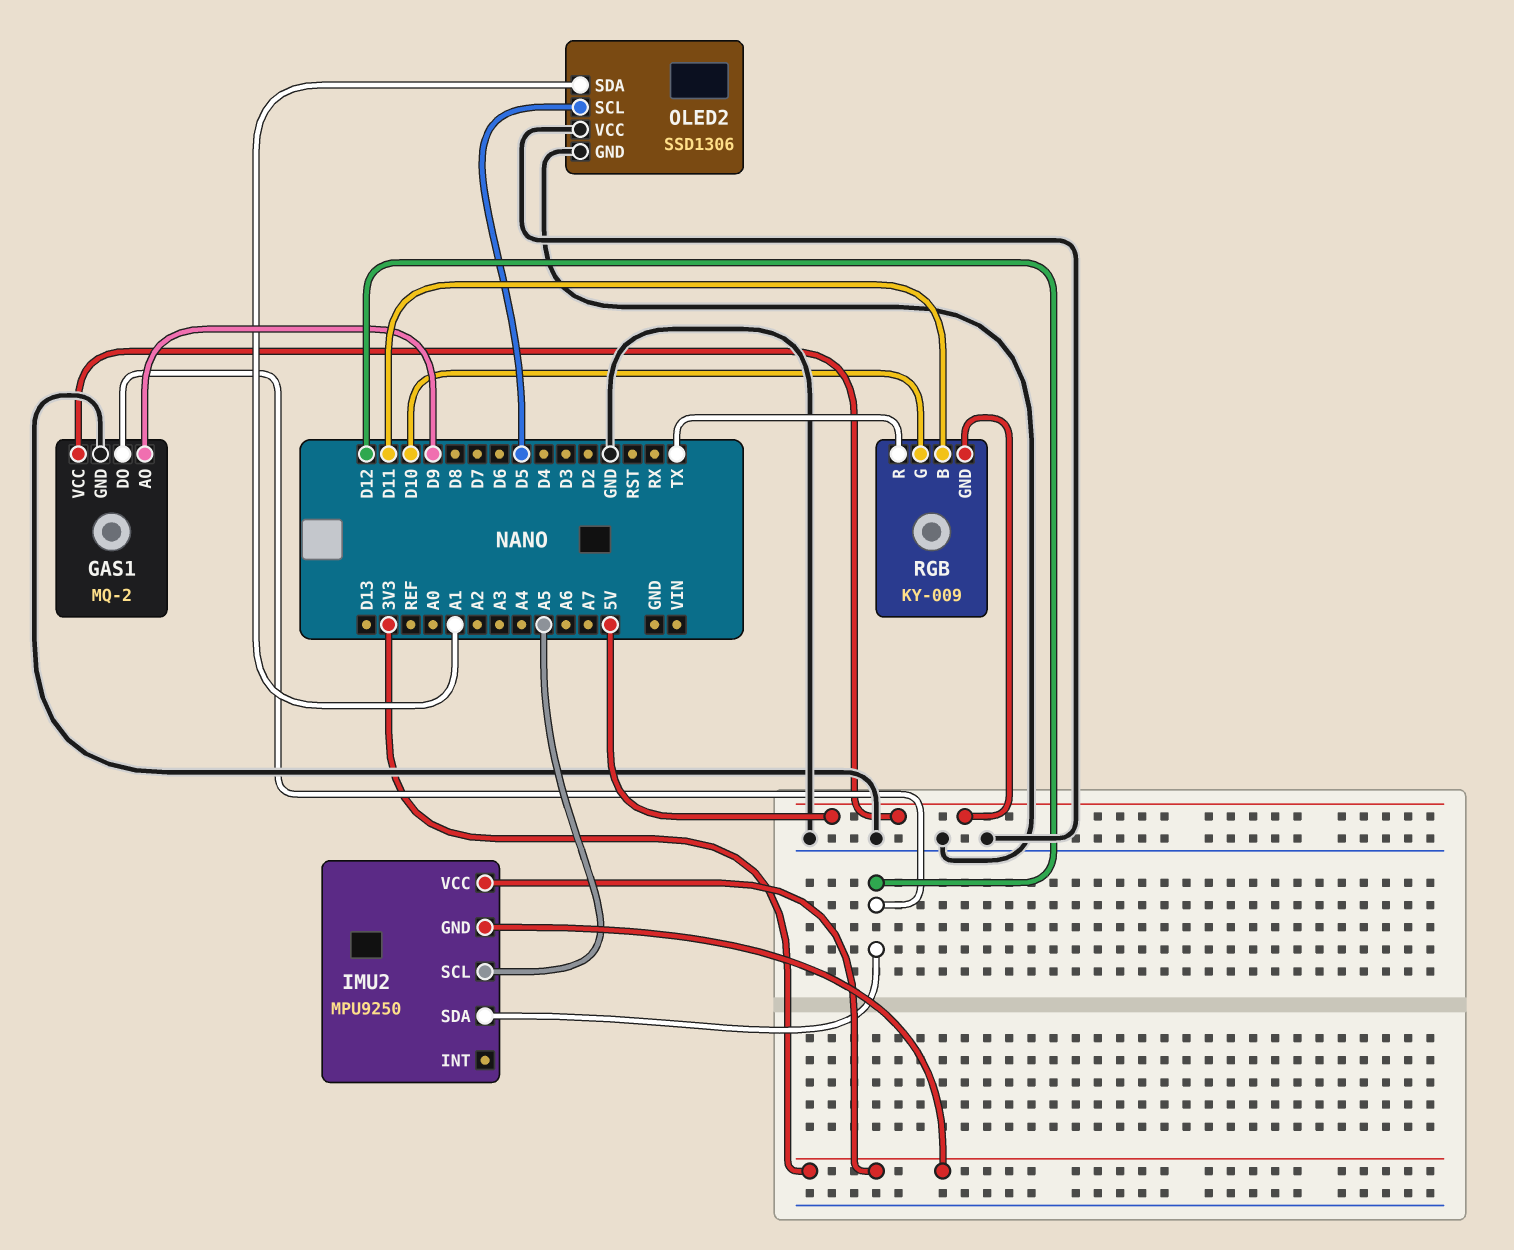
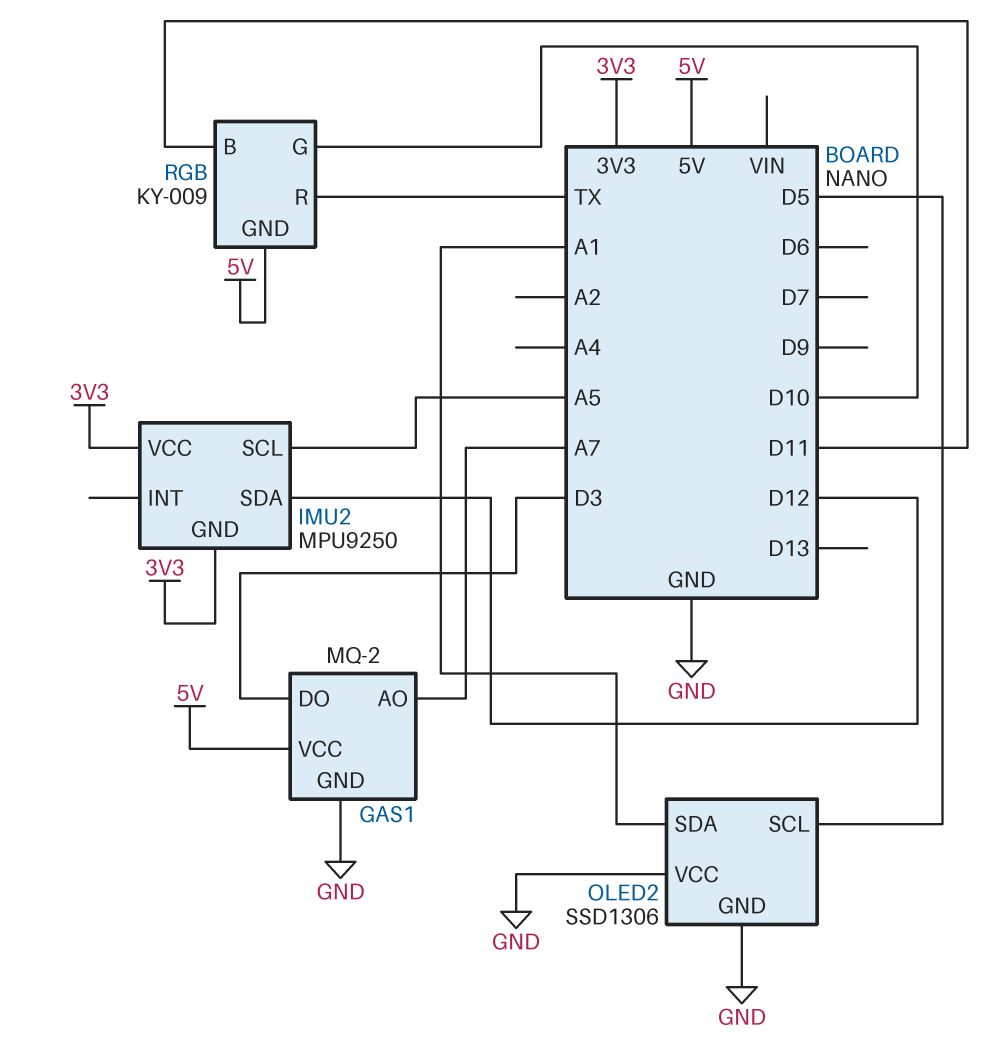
GAS1 pin AO: D9 -> A7
GAS1 pin DO: D12 -> D3

